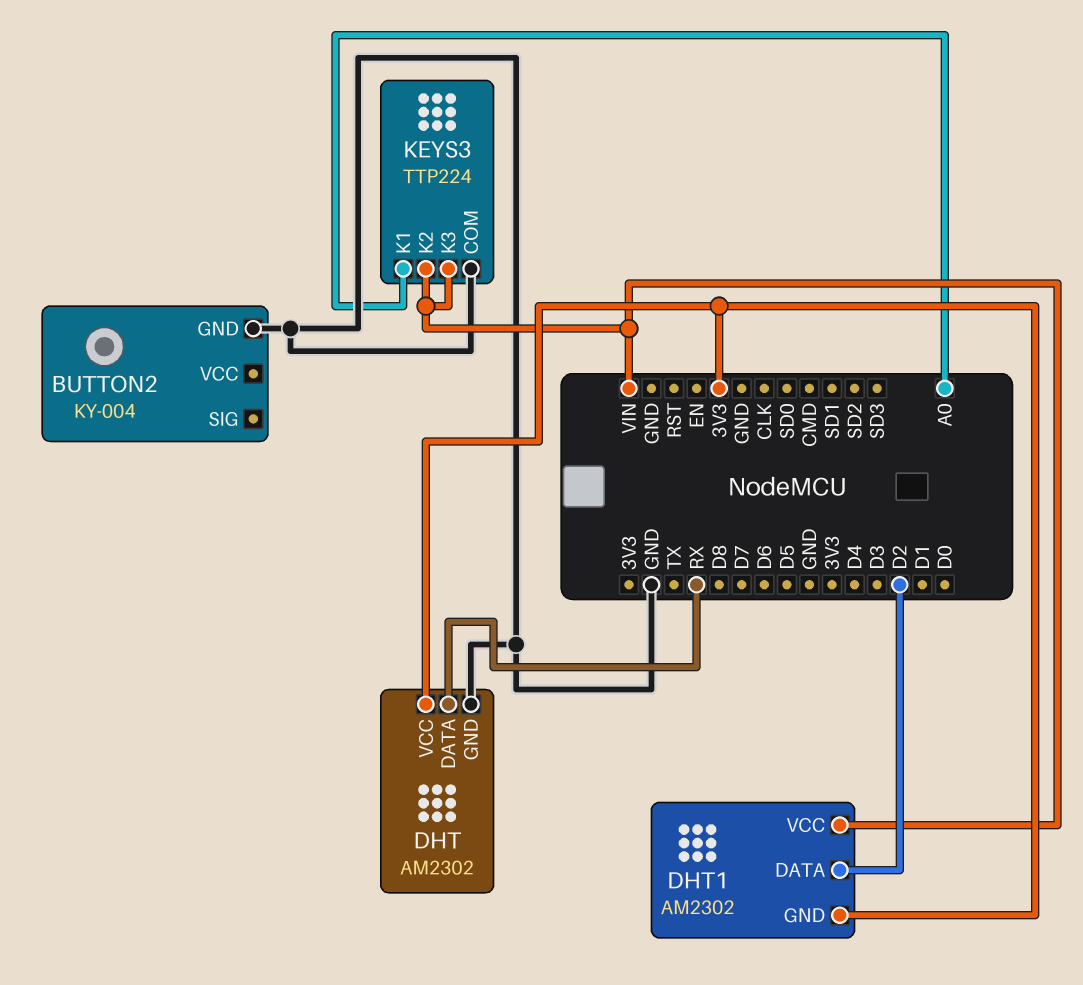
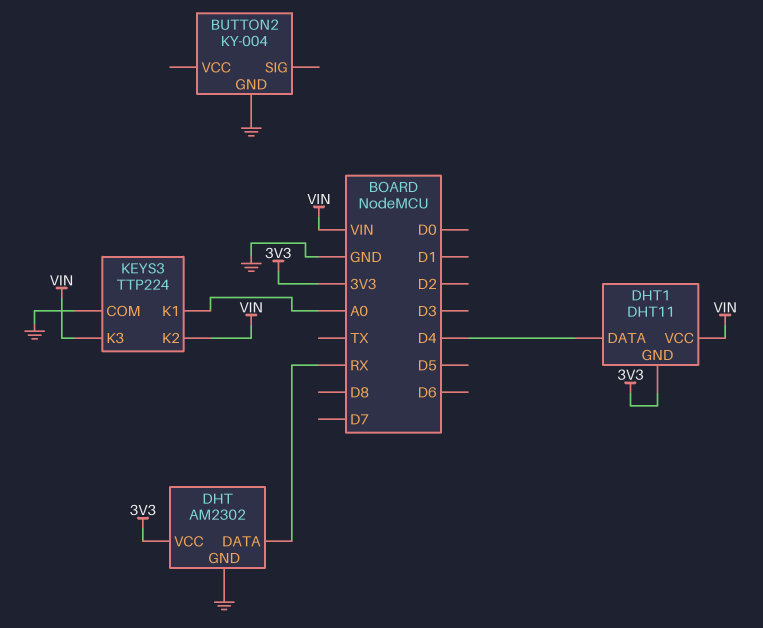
DHT1: AM2302 -> DHT11
DHT1 pin DATA: D2 -> D4

